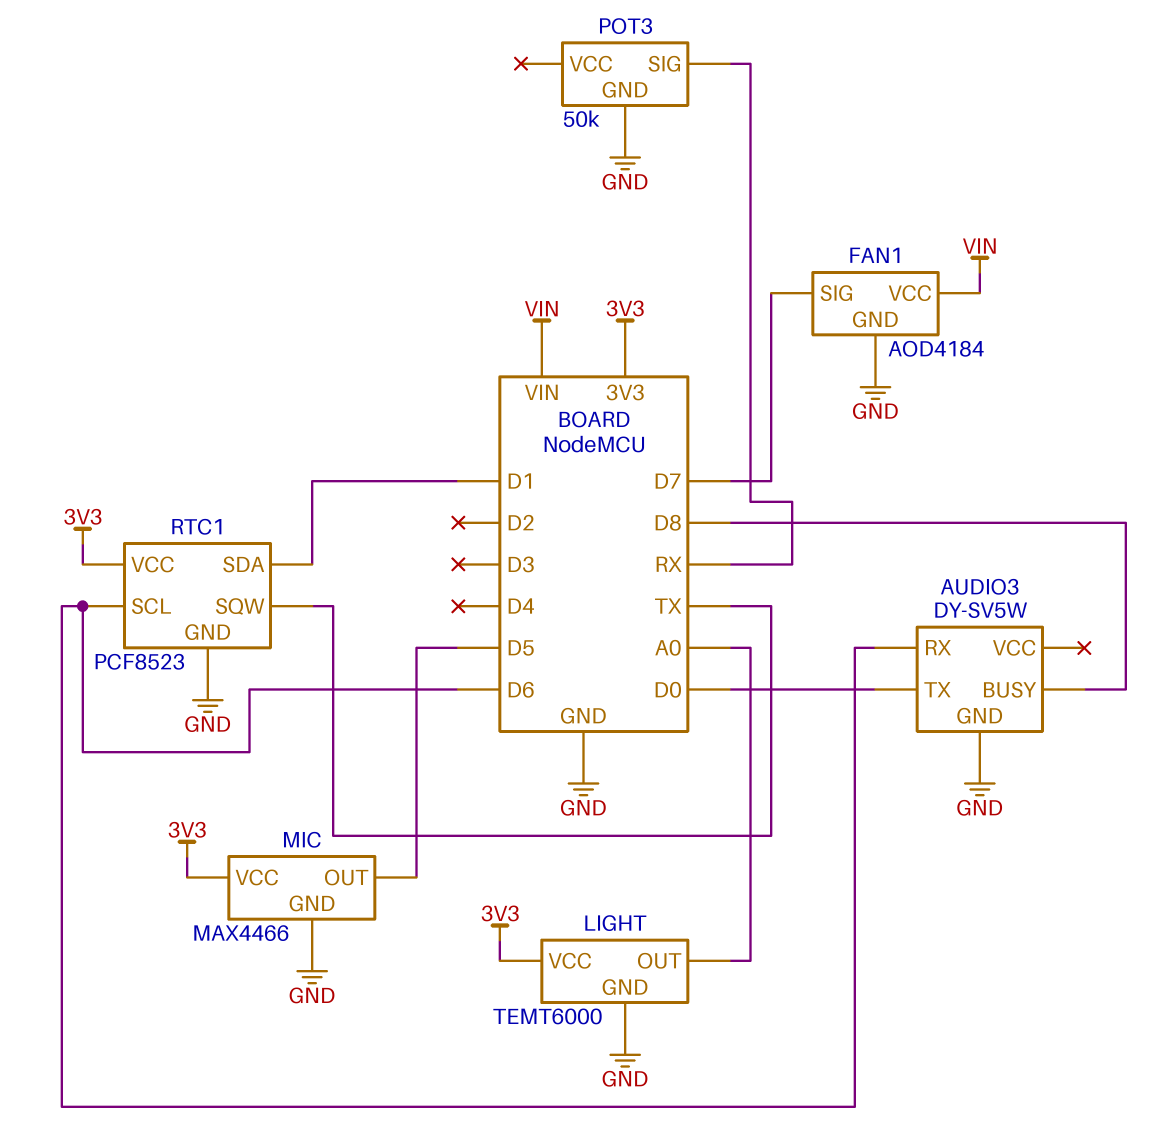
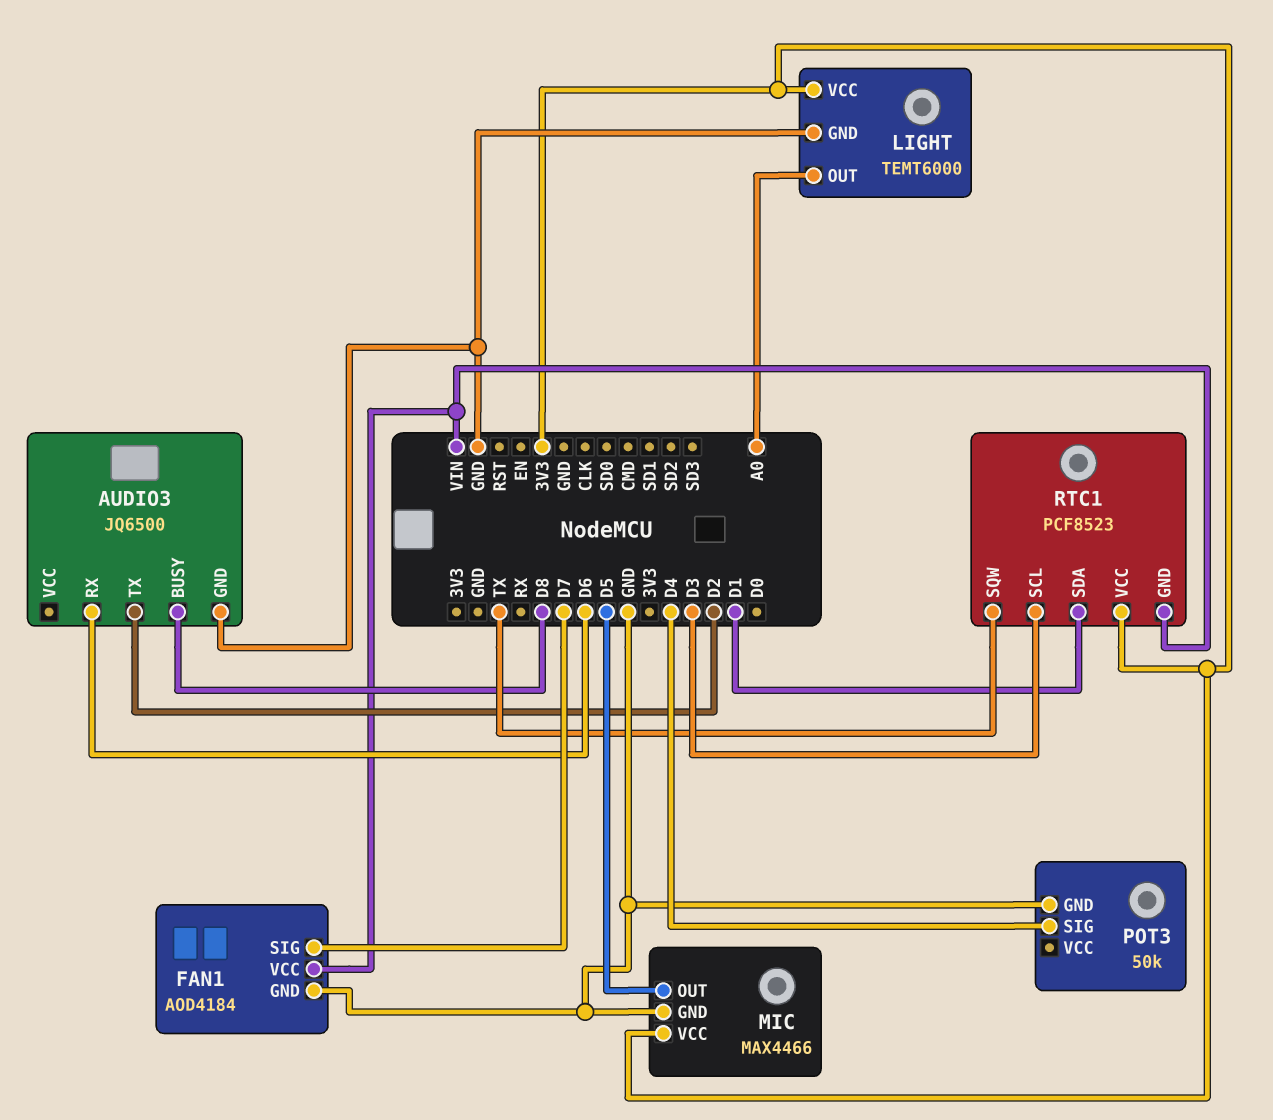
AUDIO3: DY-SV5W -> JQ6500
AUDIO3 pin TX: D0 -> D2
POT3 pin SIG: RX -> D4
RTC1 pin GND: GND -> VIN
RTC1 pin SCL: D6 -> D3

